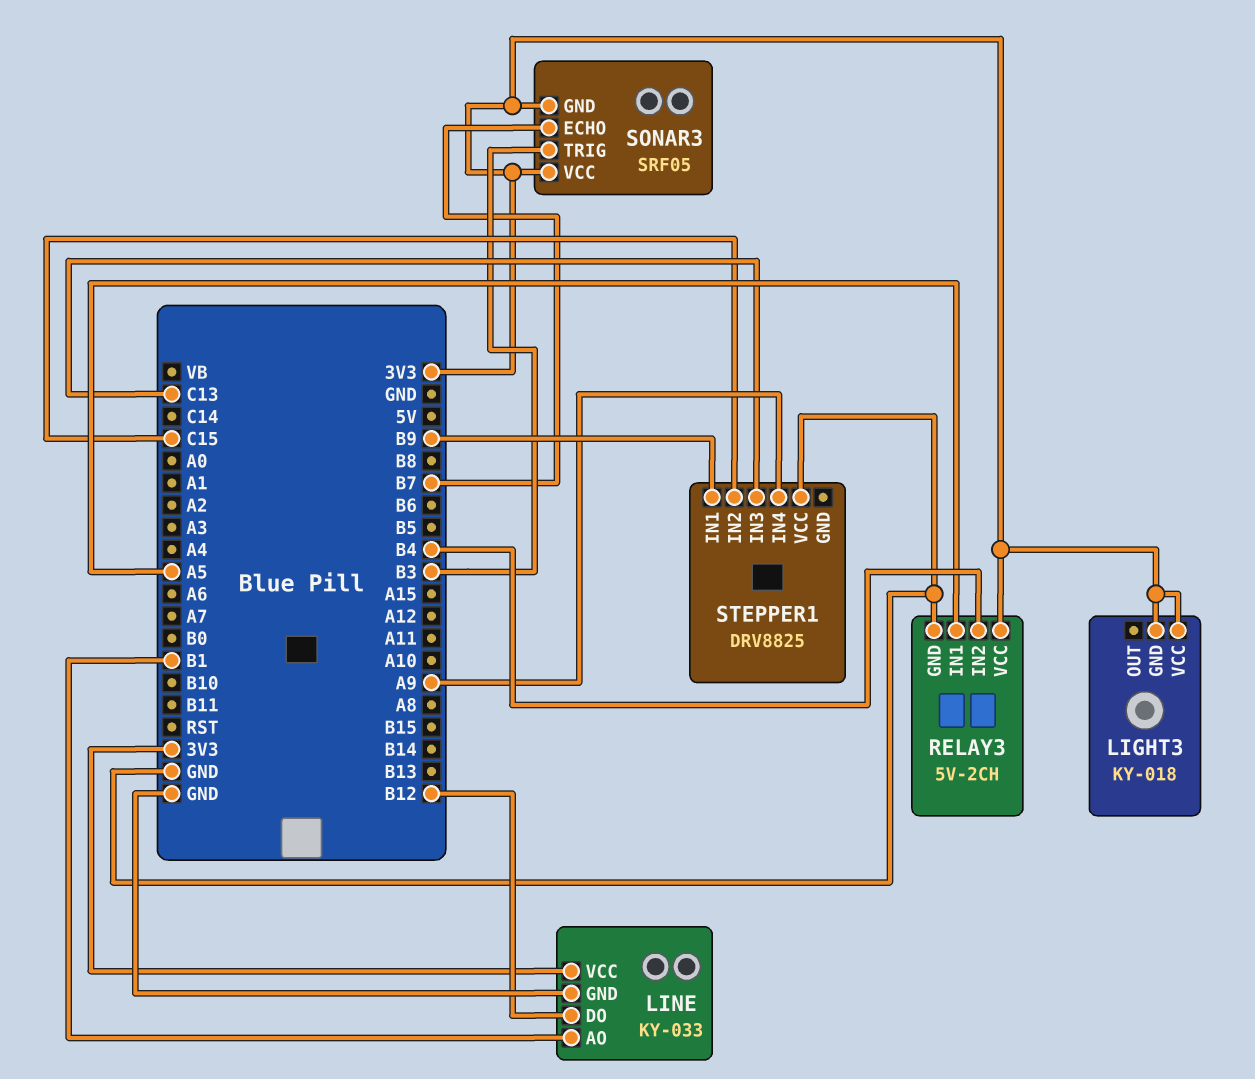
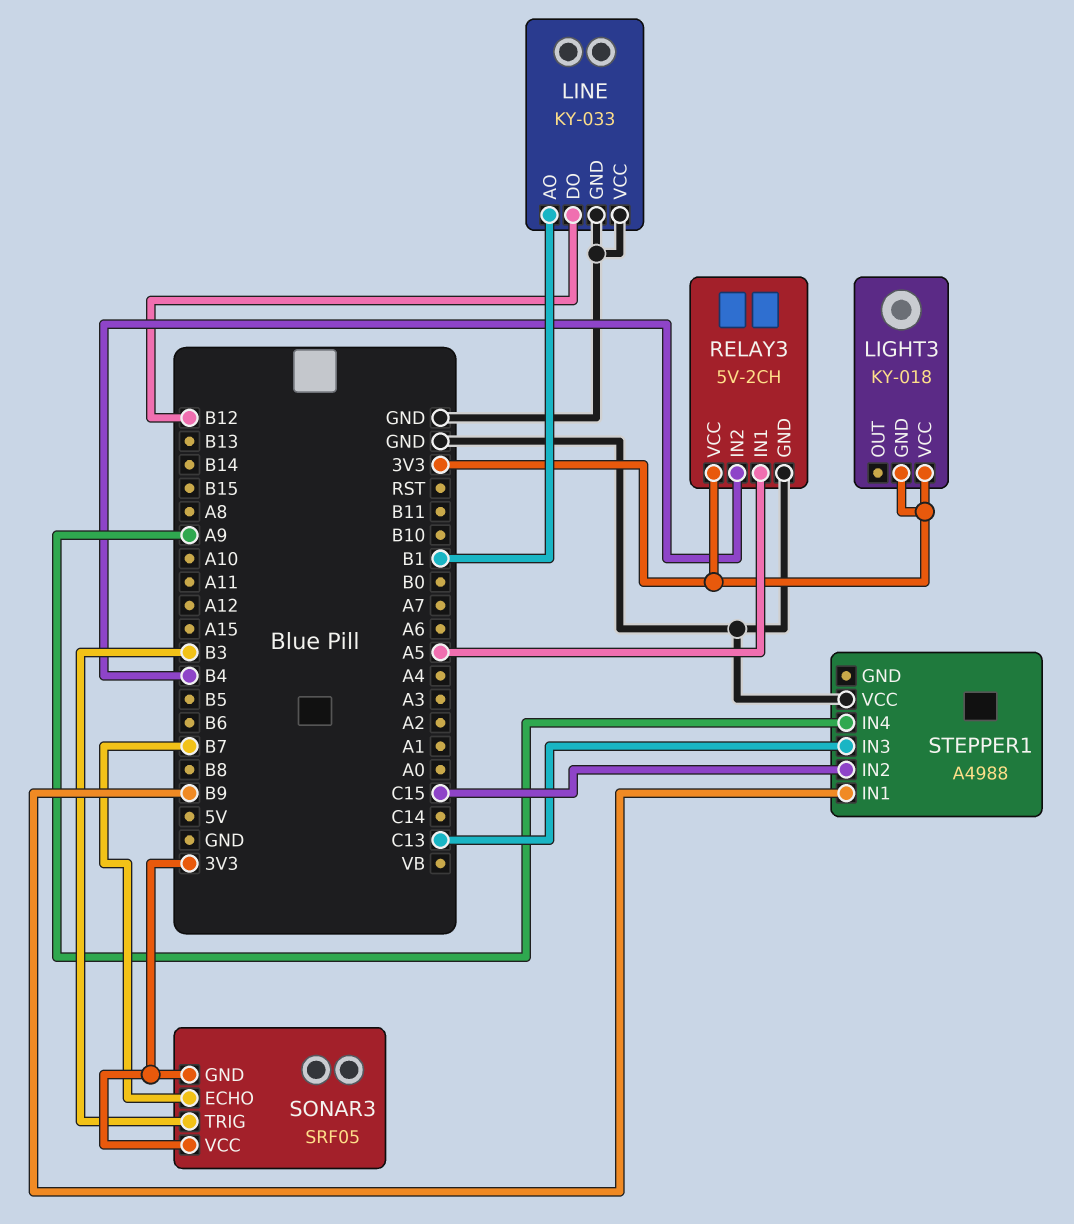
LINE pin VCC: 3V3 -> GND
STEPPER1: DRV8825 -> A4988

